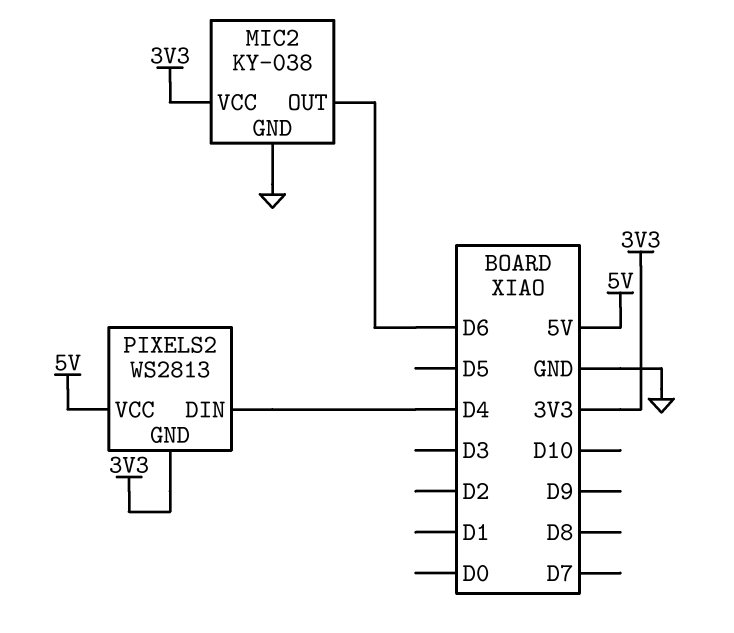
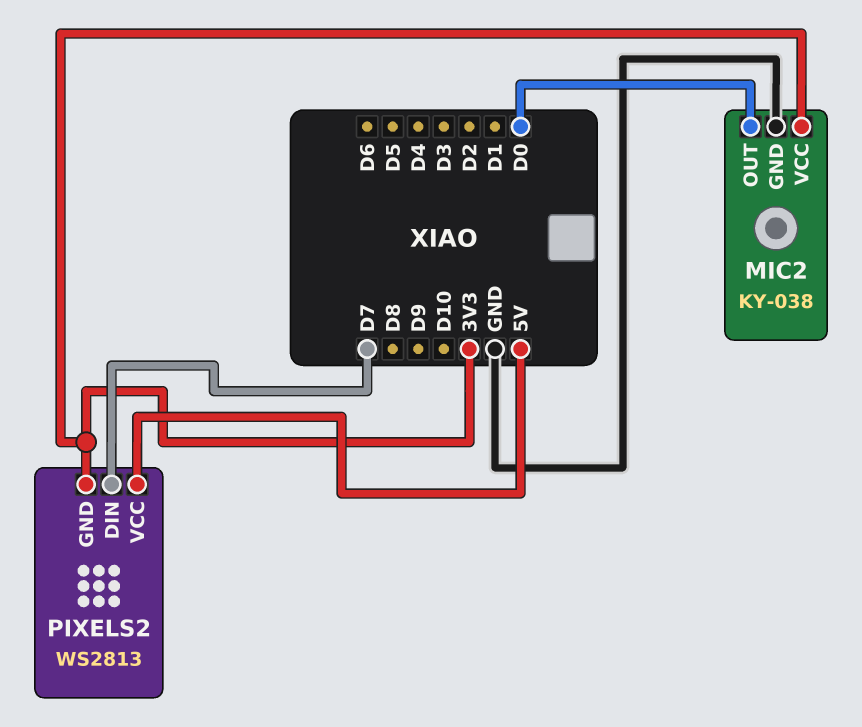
MIC2 pin OUT: D6 -> D0
PIXELS2 pin DIN: D4 -> D7

